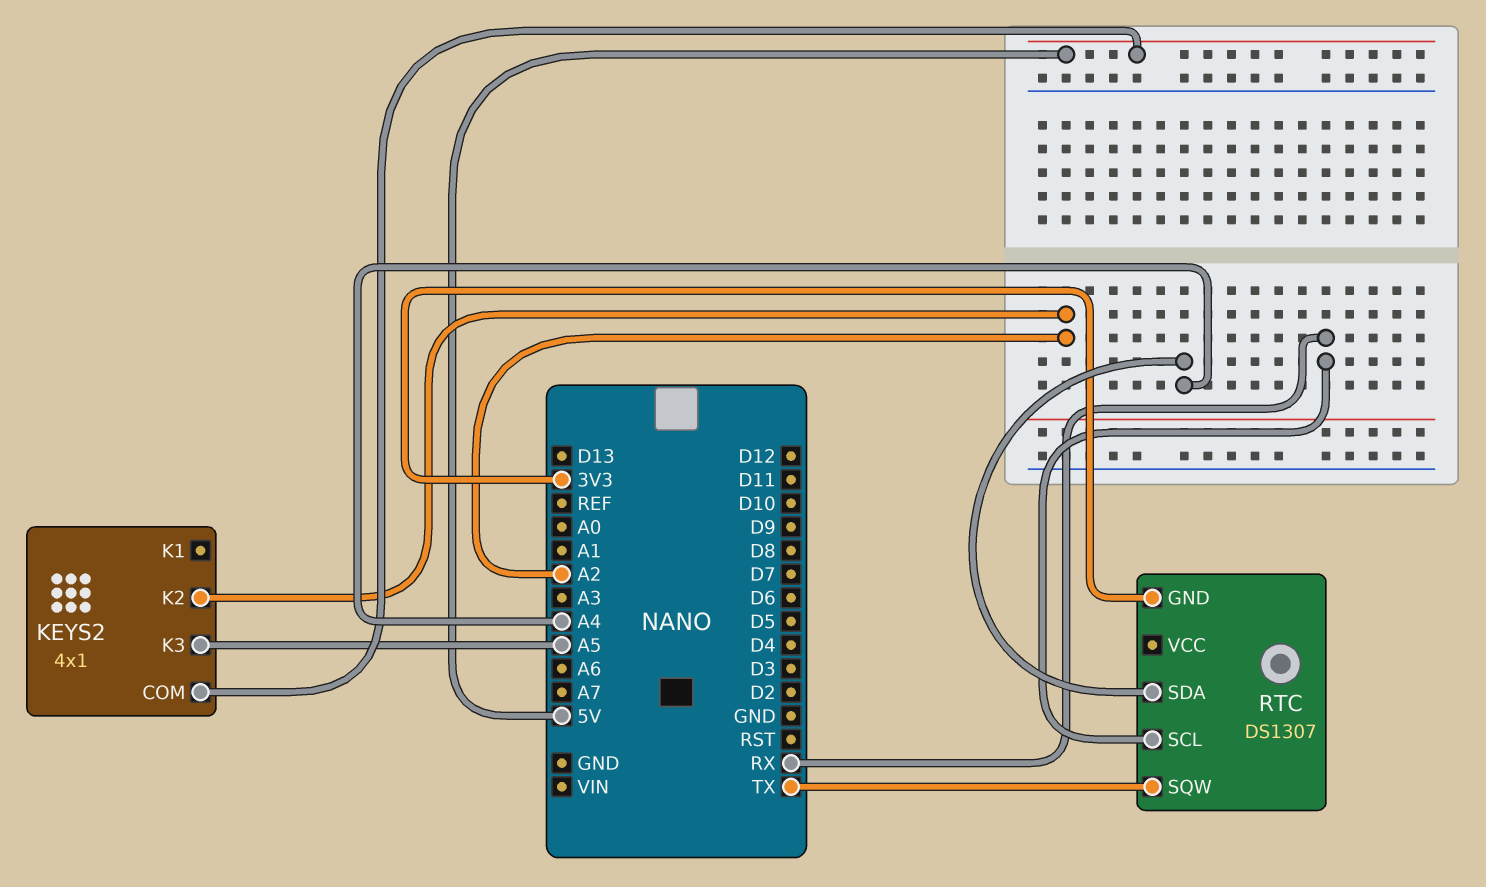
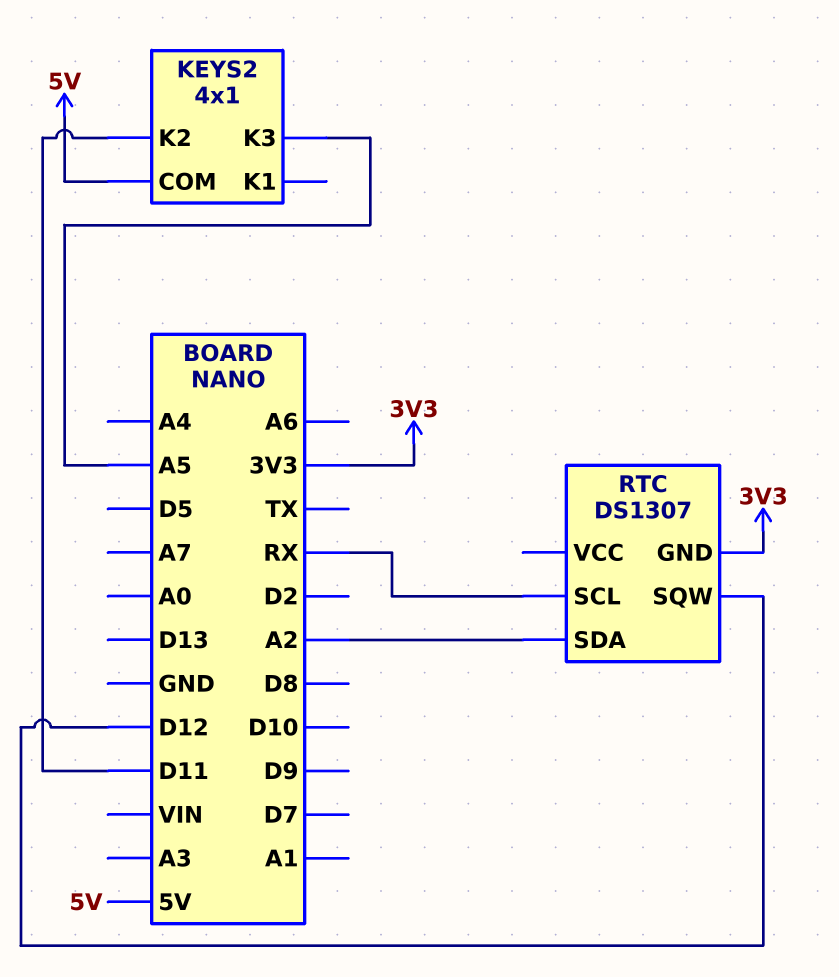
KEYS2 pin K2: A2 -> D11
RTC pin SDA: A4 -> A2
RTC pin SQW: TX -> D12

